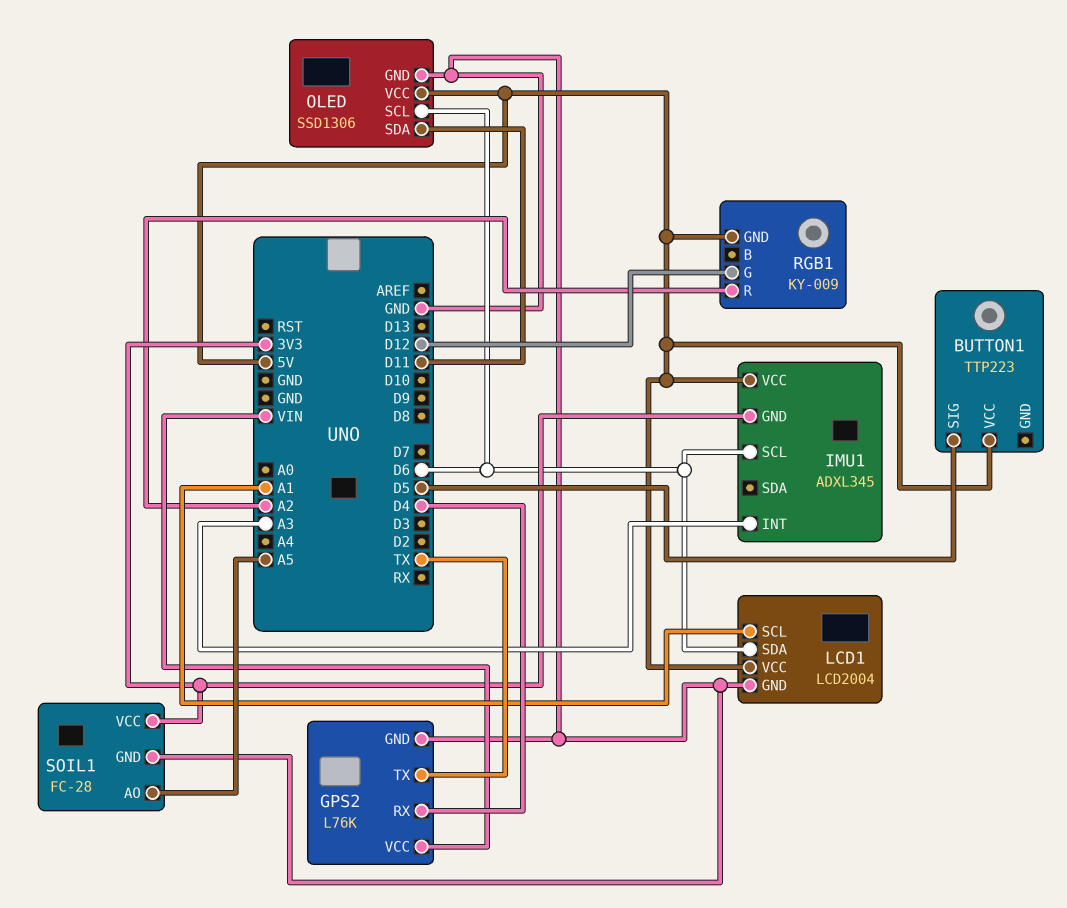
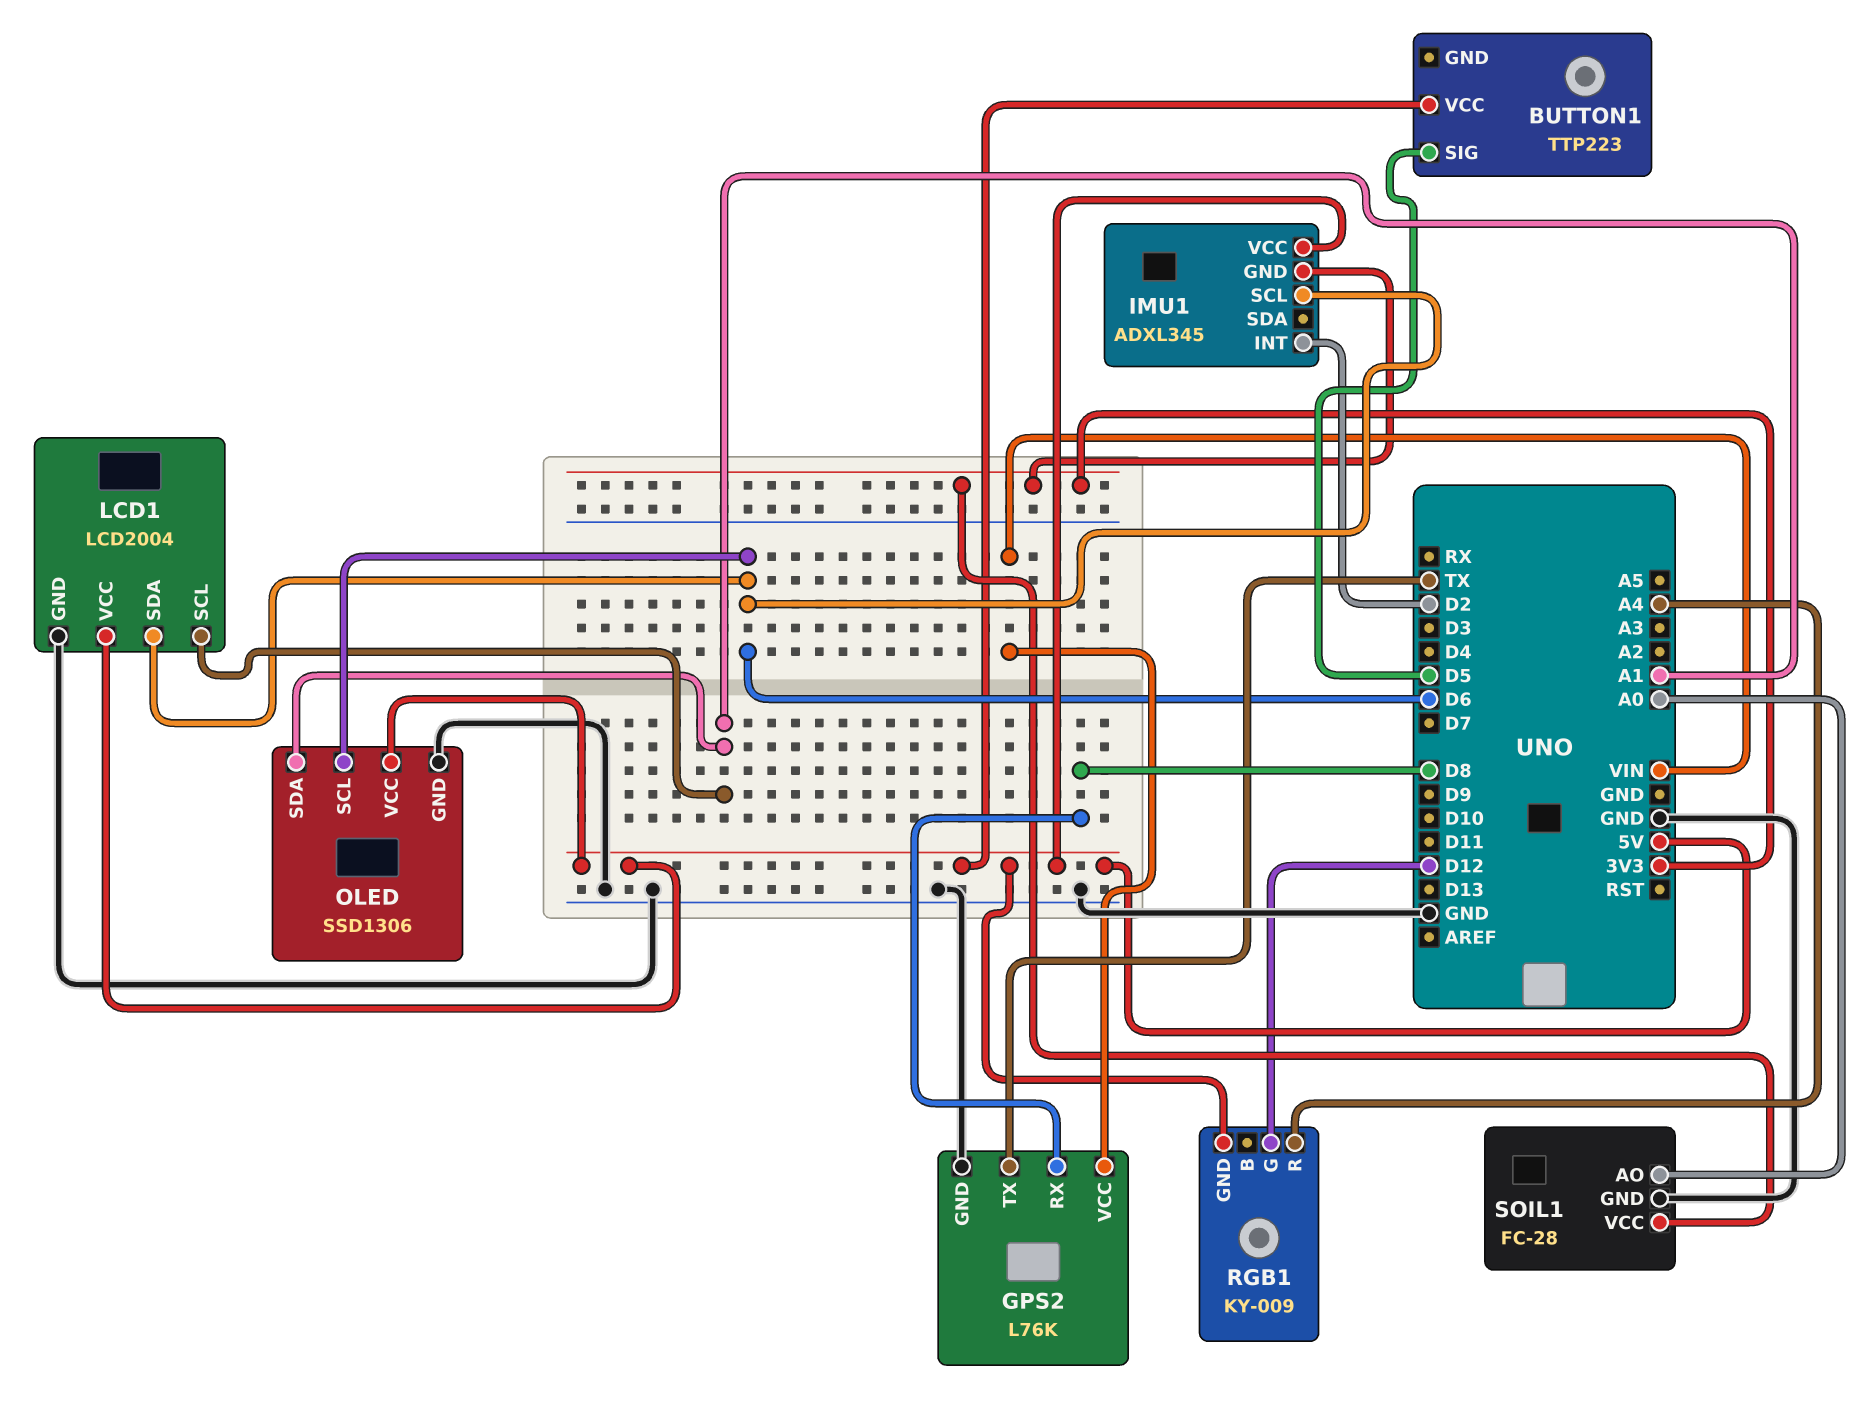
GPS2 pin RX: D4 -> D8
IMU1 pin INT: A3 -> D2
OLED pin SDA: D11 -> A1
RGB1 pin R: A2 -> A4
SOIL1 pin AO: A5 -> A0

